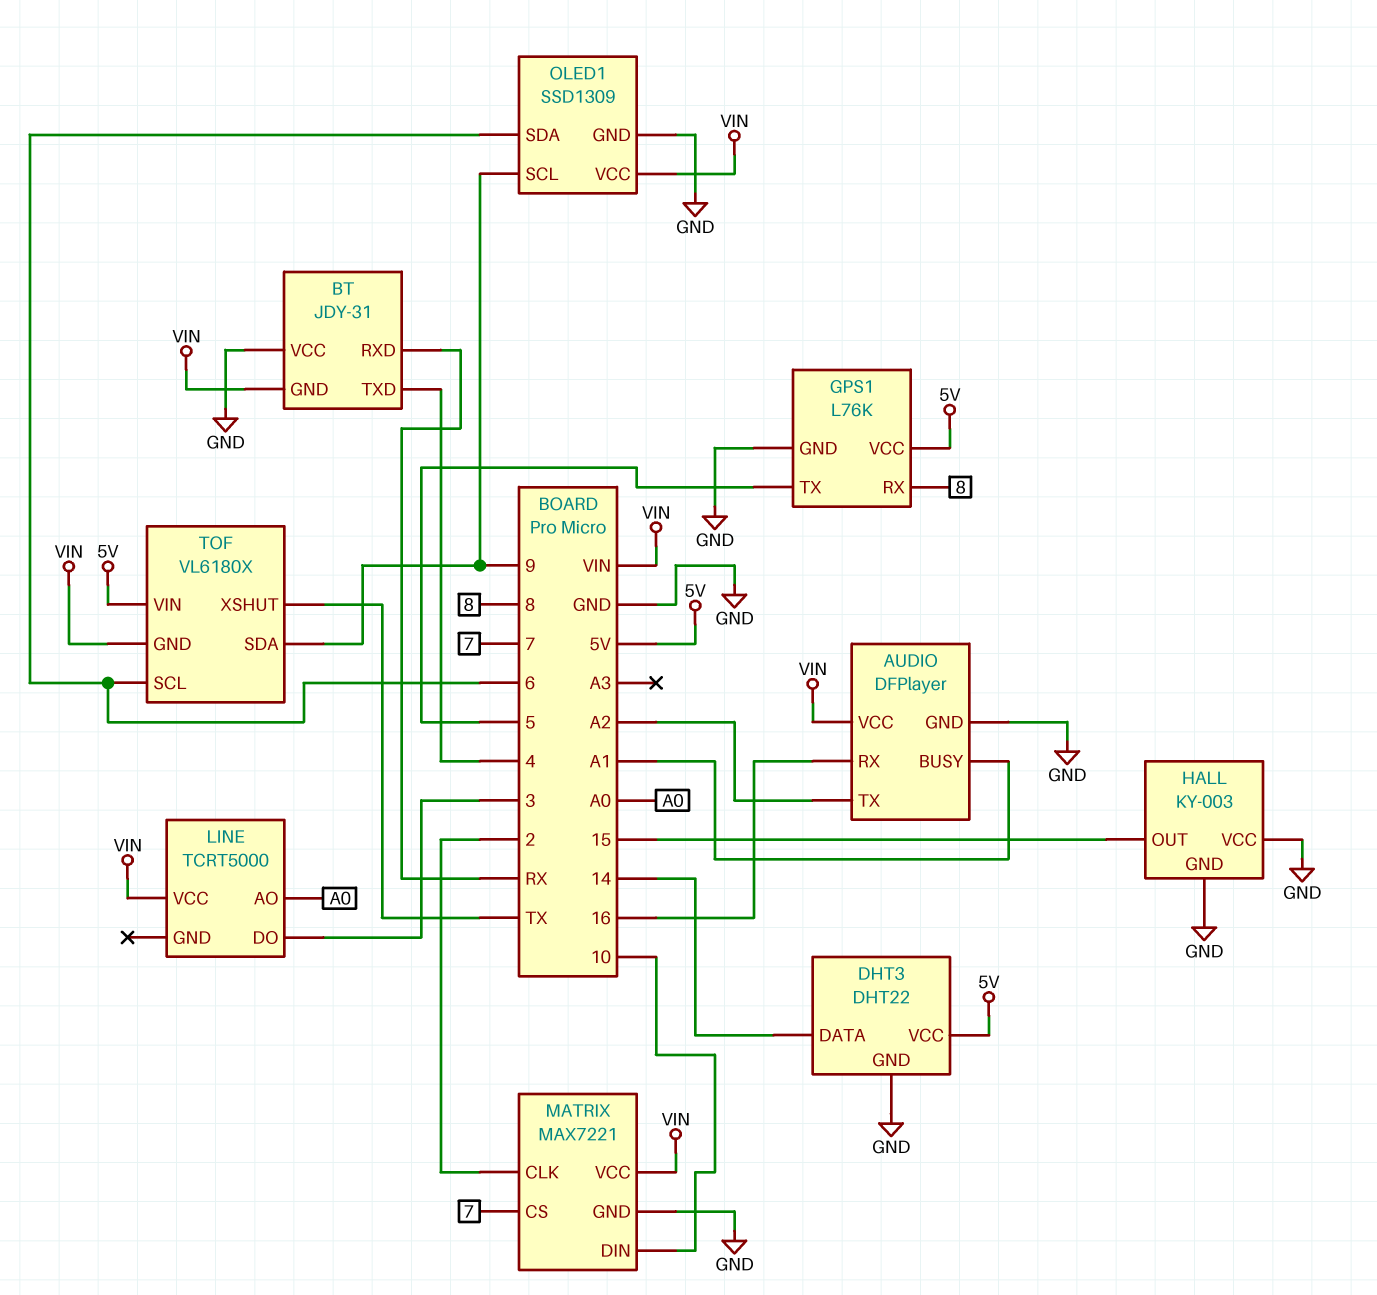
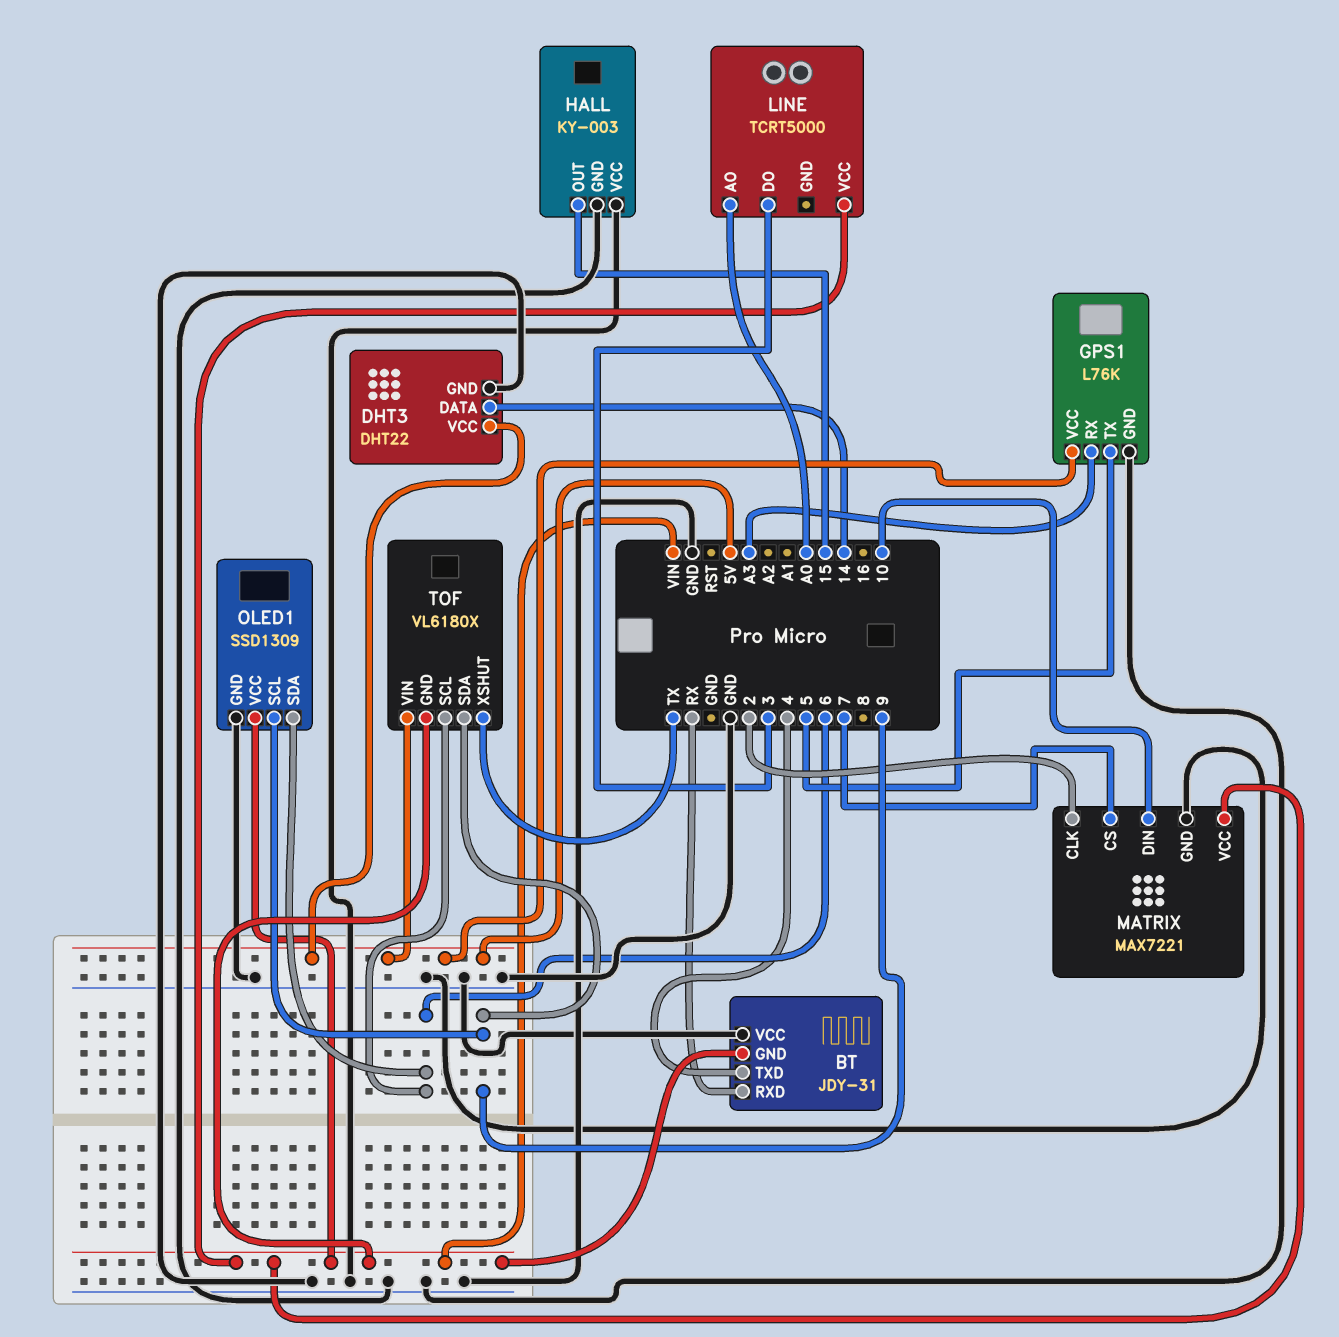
AUDIO: DFPlayer -> none
AUDIO pin BUSY: A1 -> none
AUDIO pin GND: GND -> none
AUDIO pin RX: 16 -> none
AUDIO pin TX: A2 -> none
AUDIO pin VCC: VIN -> none
GPS1 pin RX: 8 -> A3

